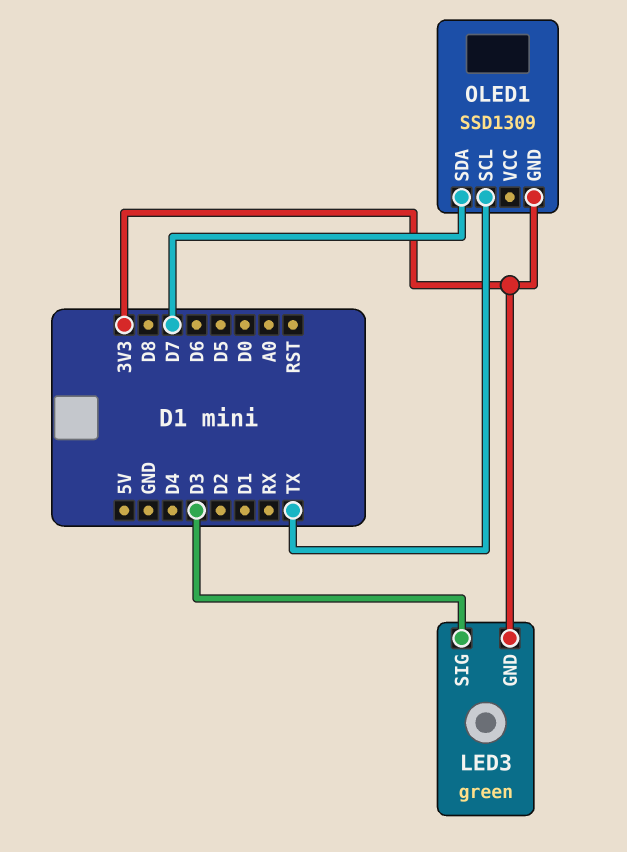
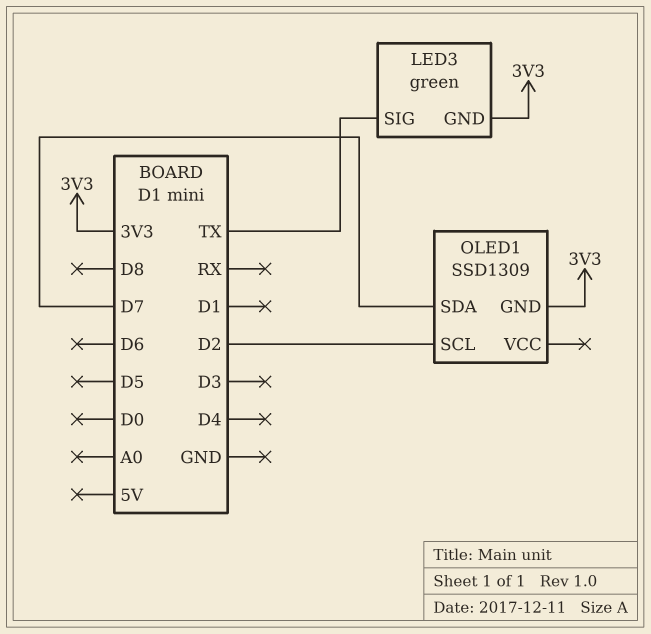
LED3 pin SIG: D3 -> TX
OLED1 pin SCL: TX -> D2

